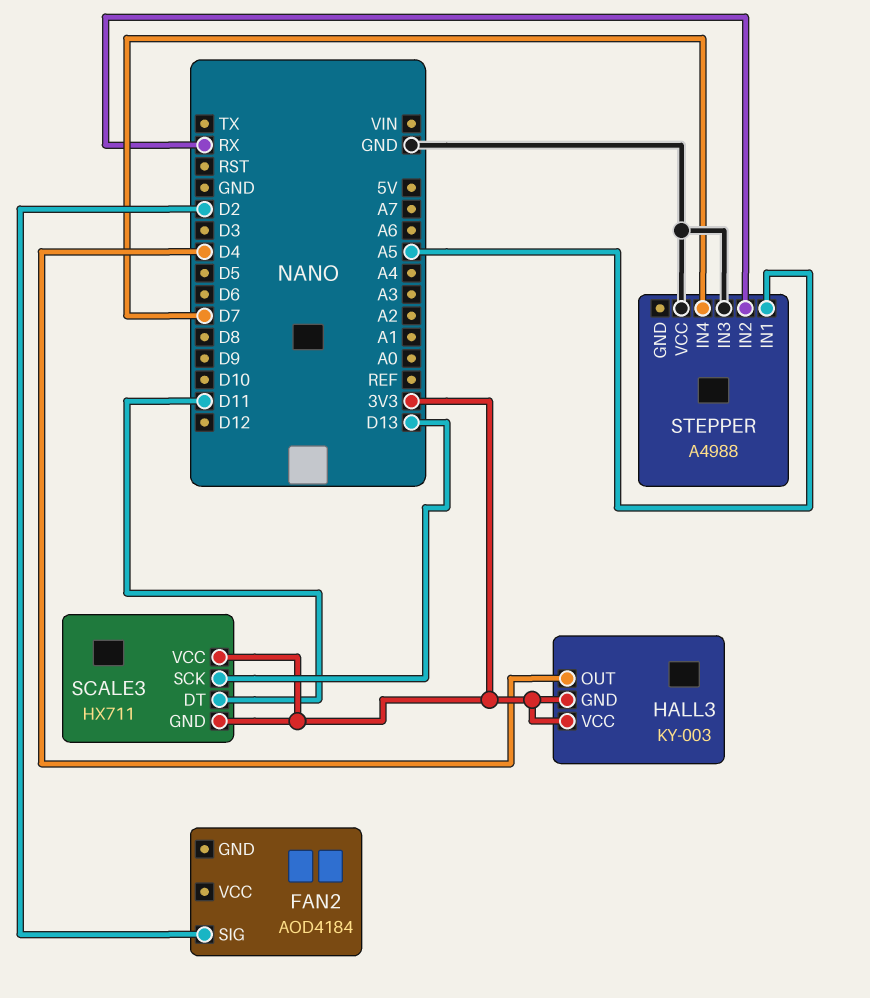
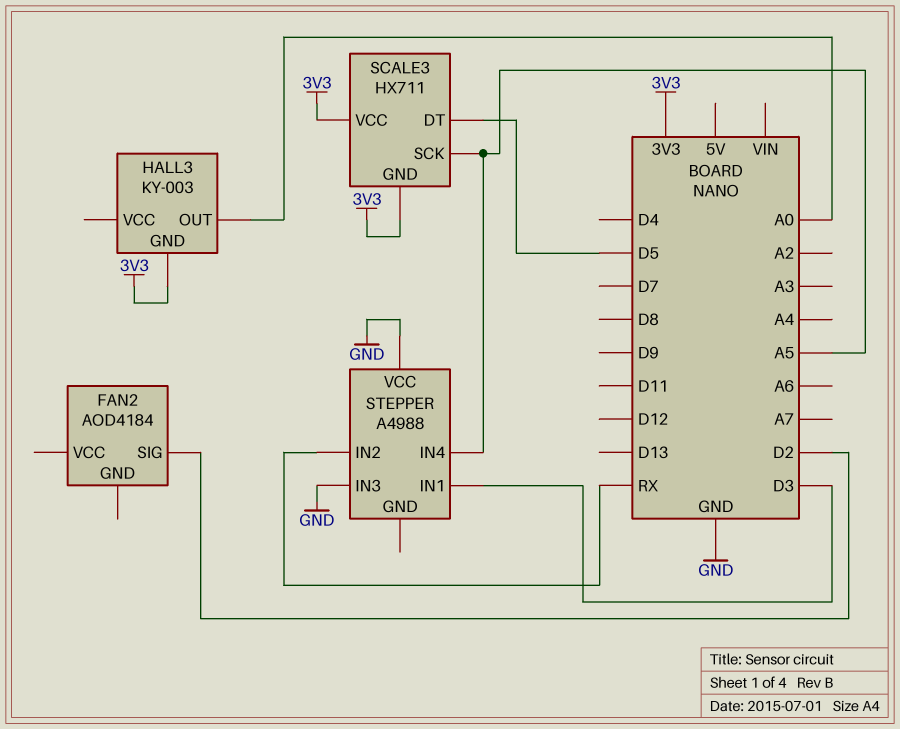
HALL3 pin OUT: D4 -> A0
HALL3 pin VCC: 3V3 -> none
SCALE3 pin DT: D11 -> D5
SCALE3 pin SCK: D13 -> A5
STEPPER pin IN1: A5 -> D3
STEPPER pin IN4: D7 -> A5

